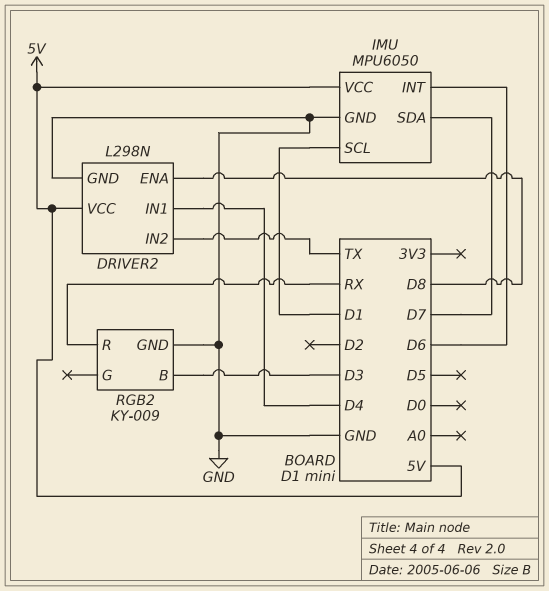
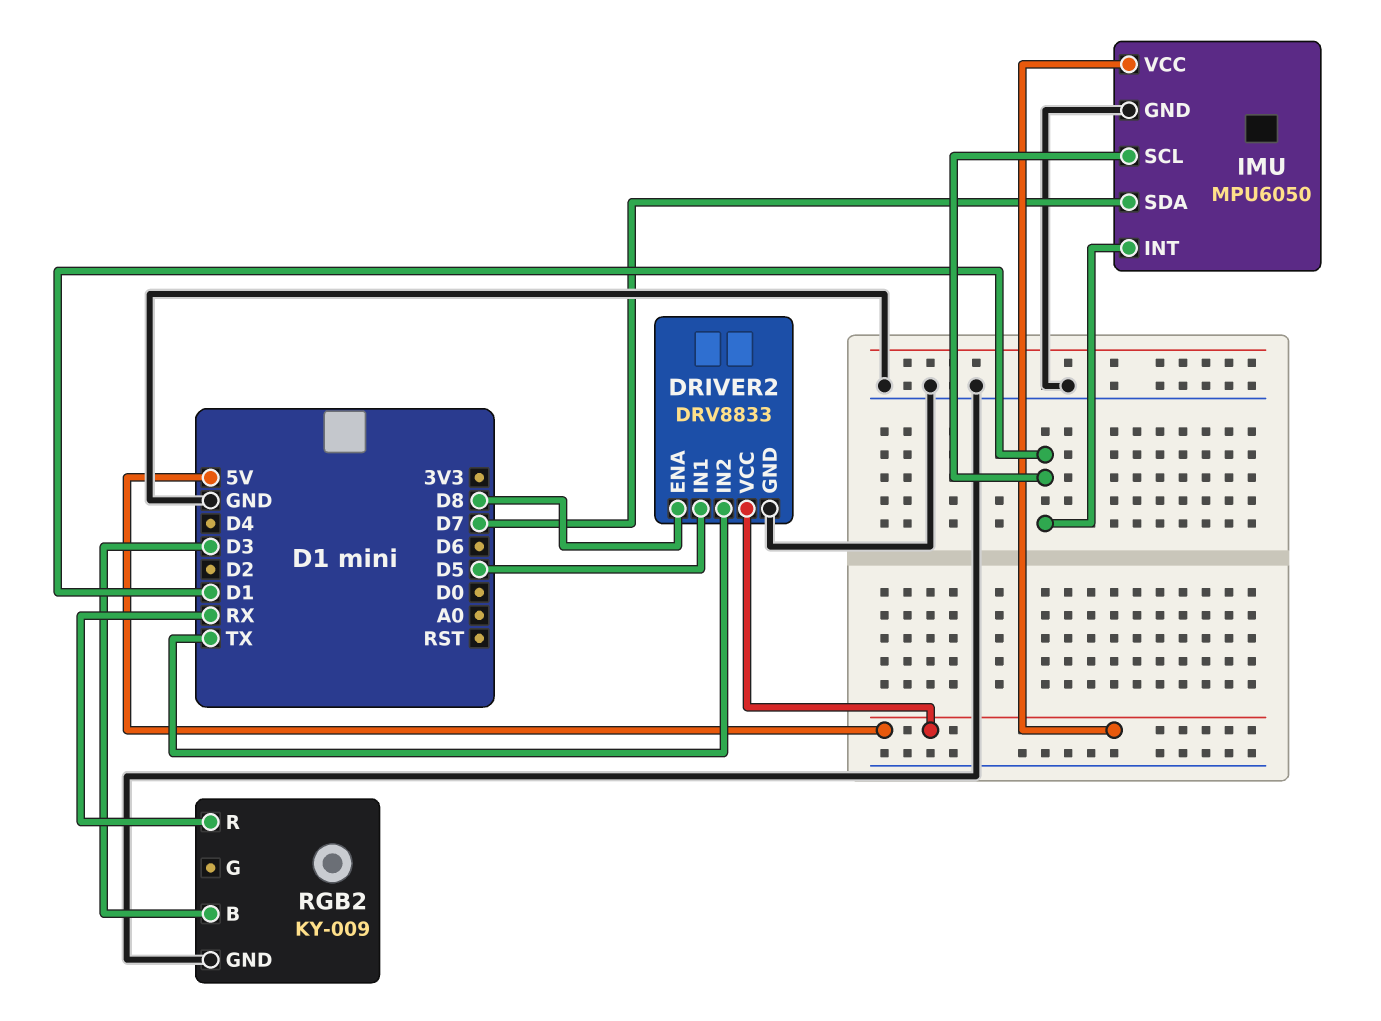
DRIVER2: L298N -> DRV8833
DRIVER2 pin IN1: D4 -> D5
IMU pin INT: D6 -> D1

